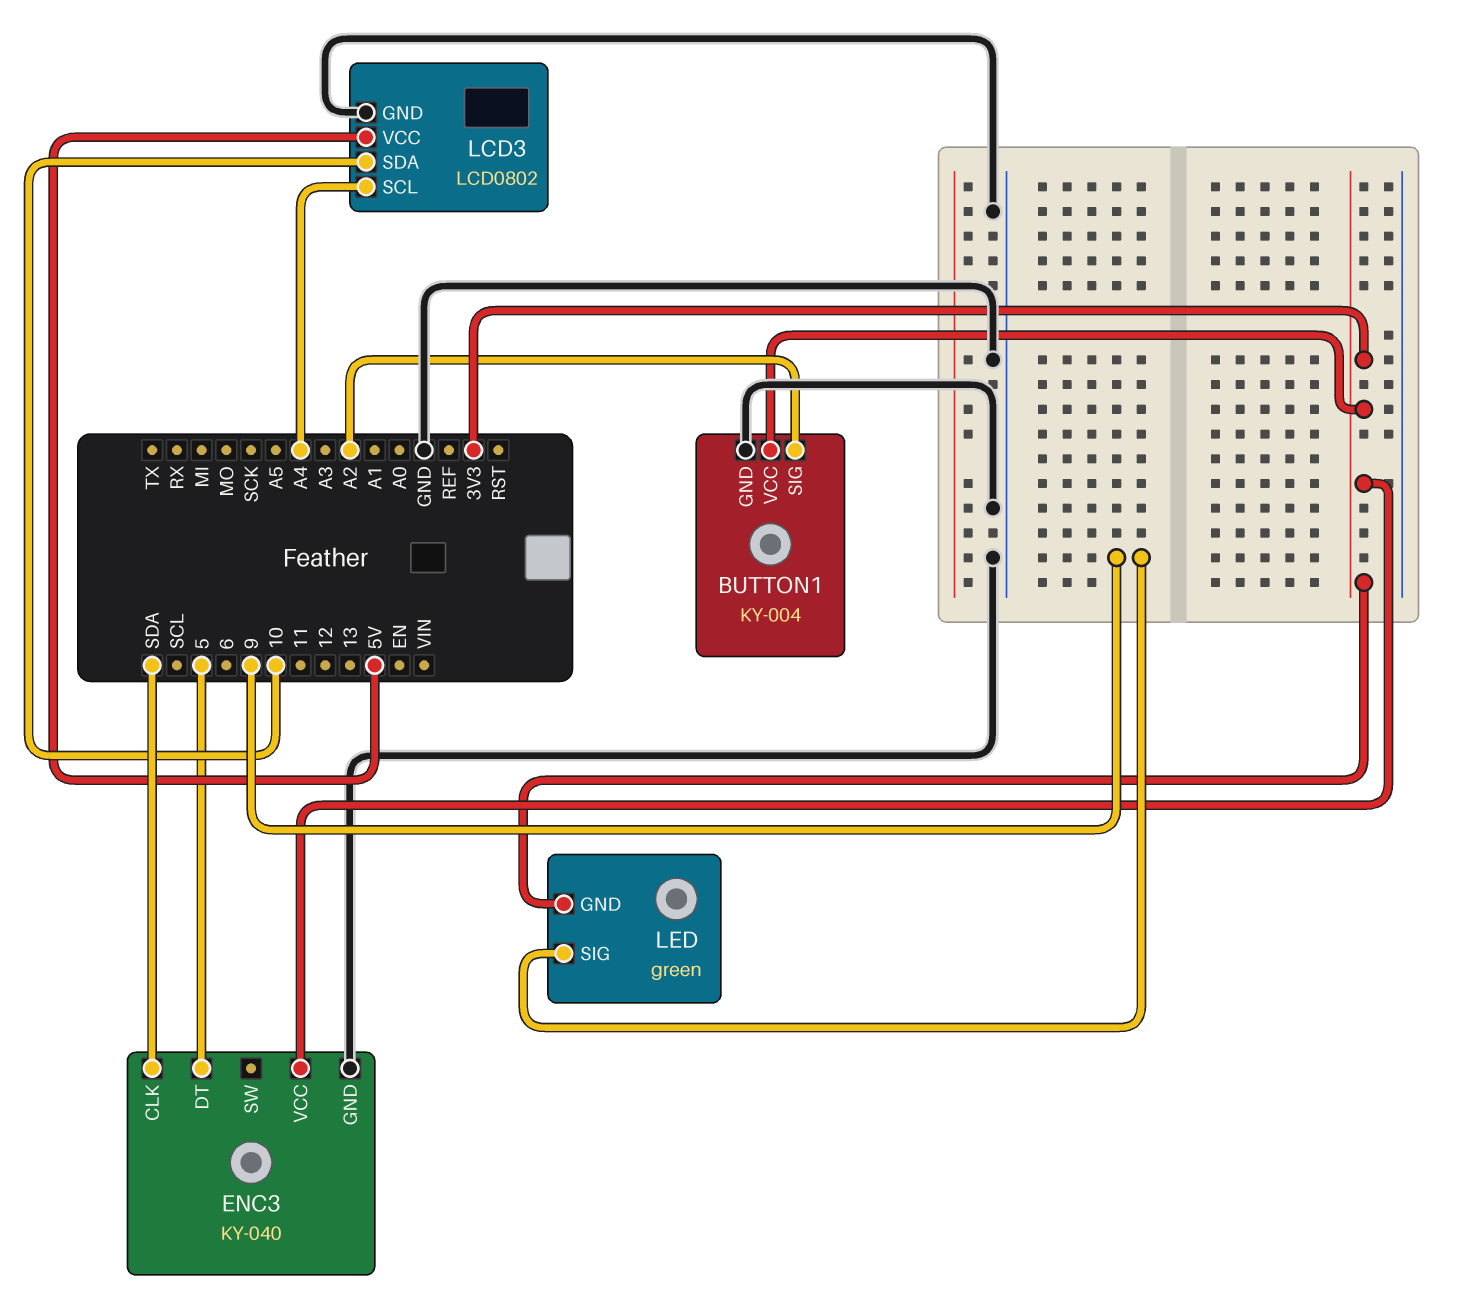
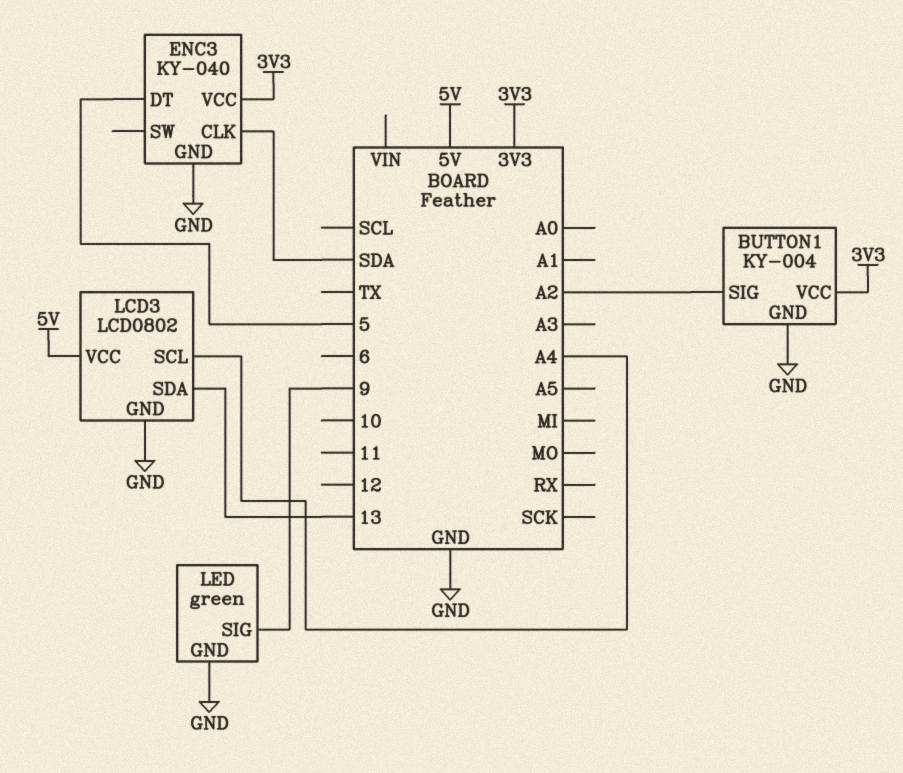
LCD3 pin SDA: 10 -> 13
LED pin GND: 3V3 -> GND

